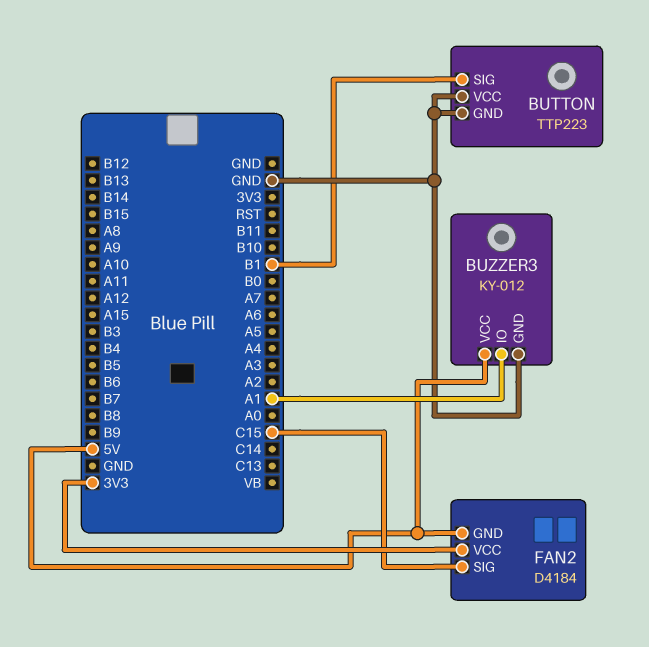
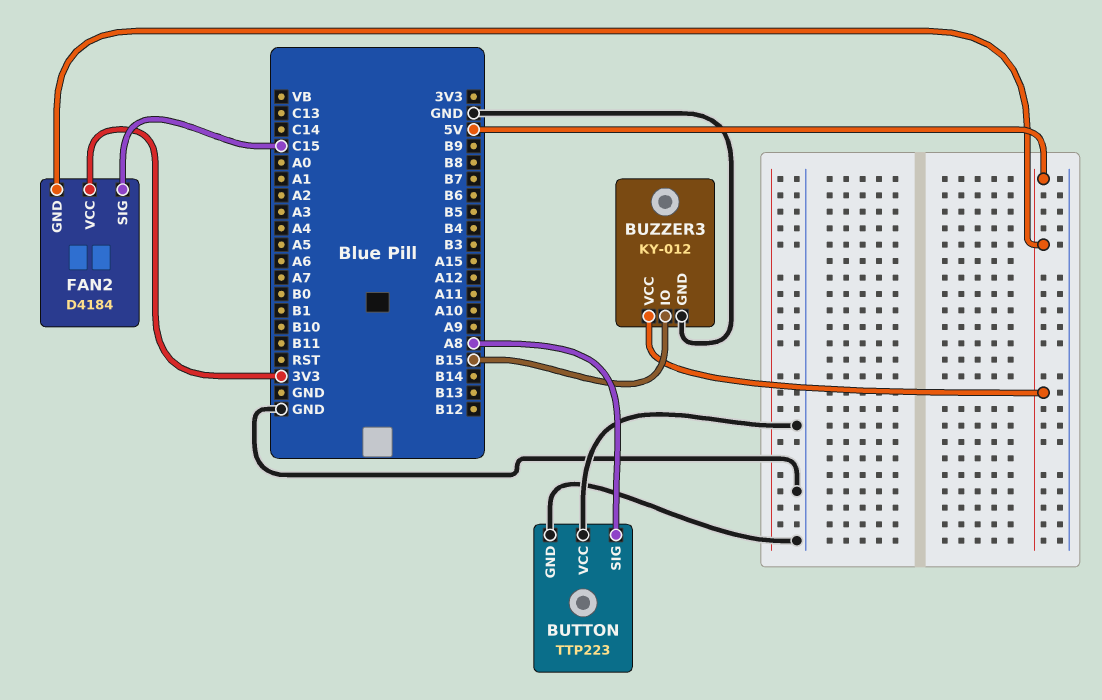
BUTTON pin SIG: B1 -> A8
BUZZER3 pin IO: A1 -> B15

